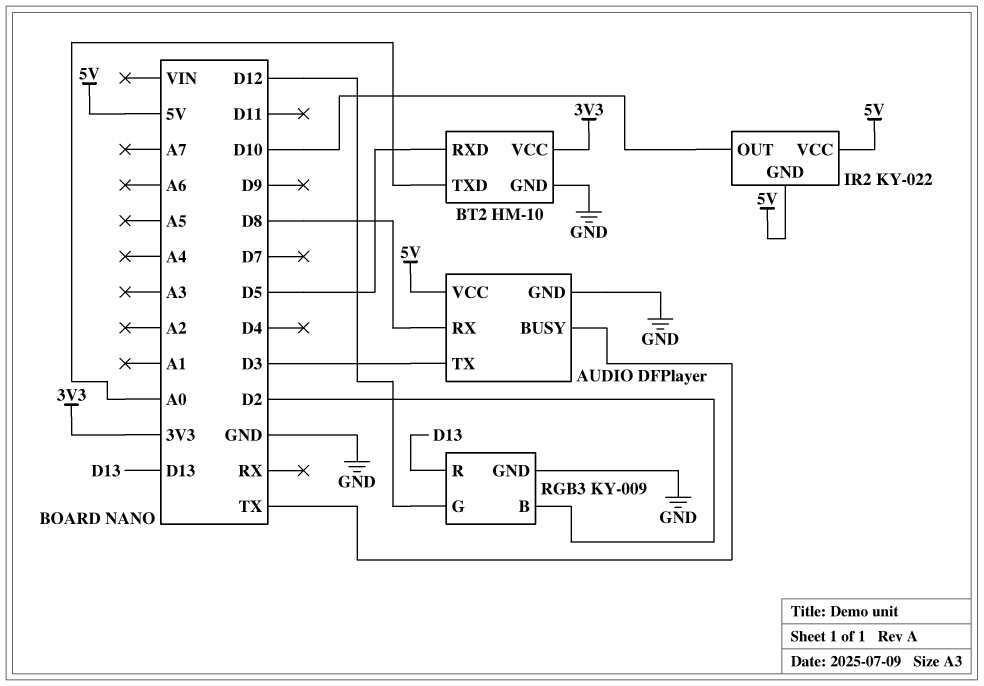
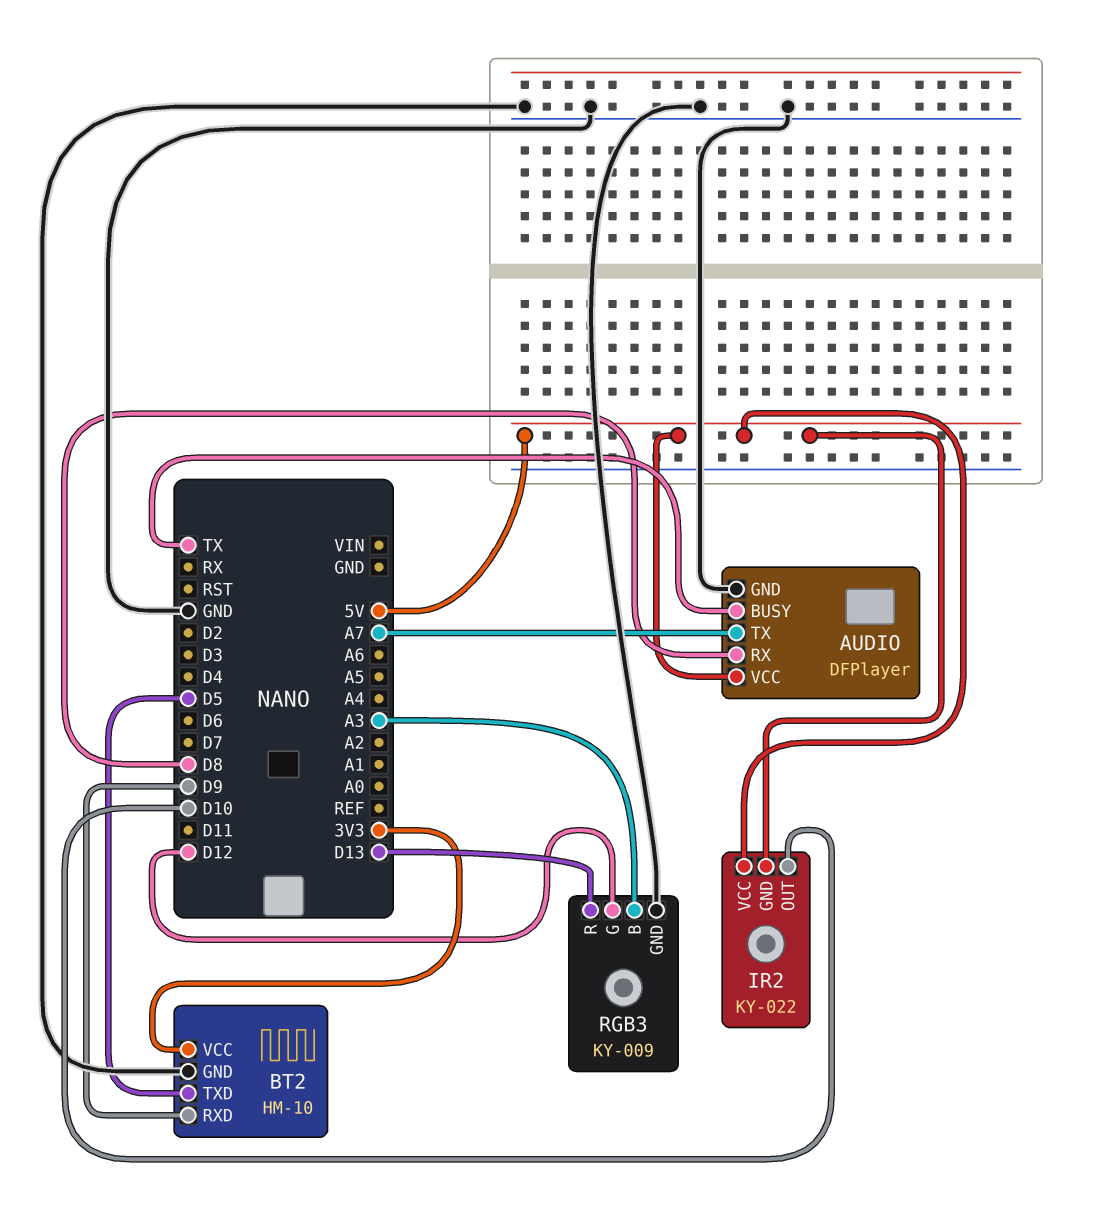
AUDIO pin TX: D3 -> A7
BT2 pin RXD: D5 -> D9
BT2 pin TXD: A0 -> D5
RGB3 pin B: D2 -> A3

